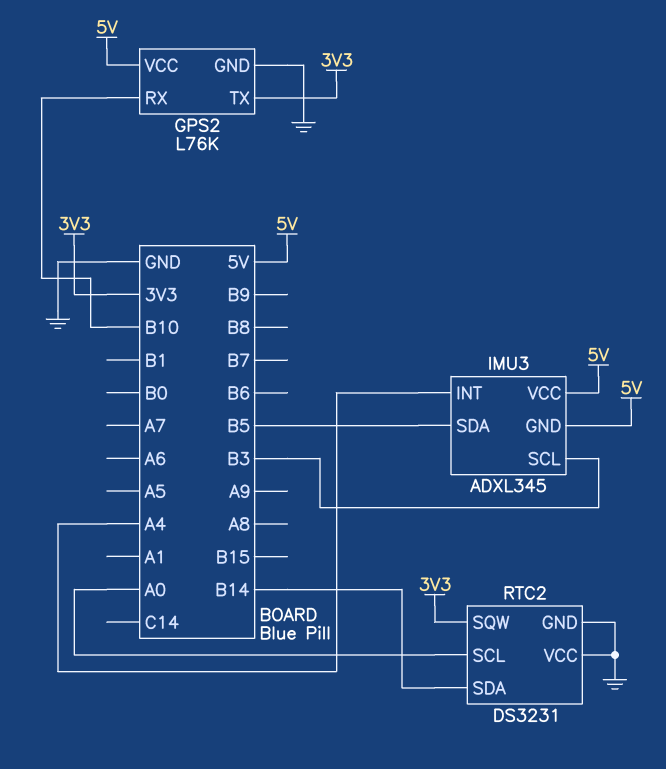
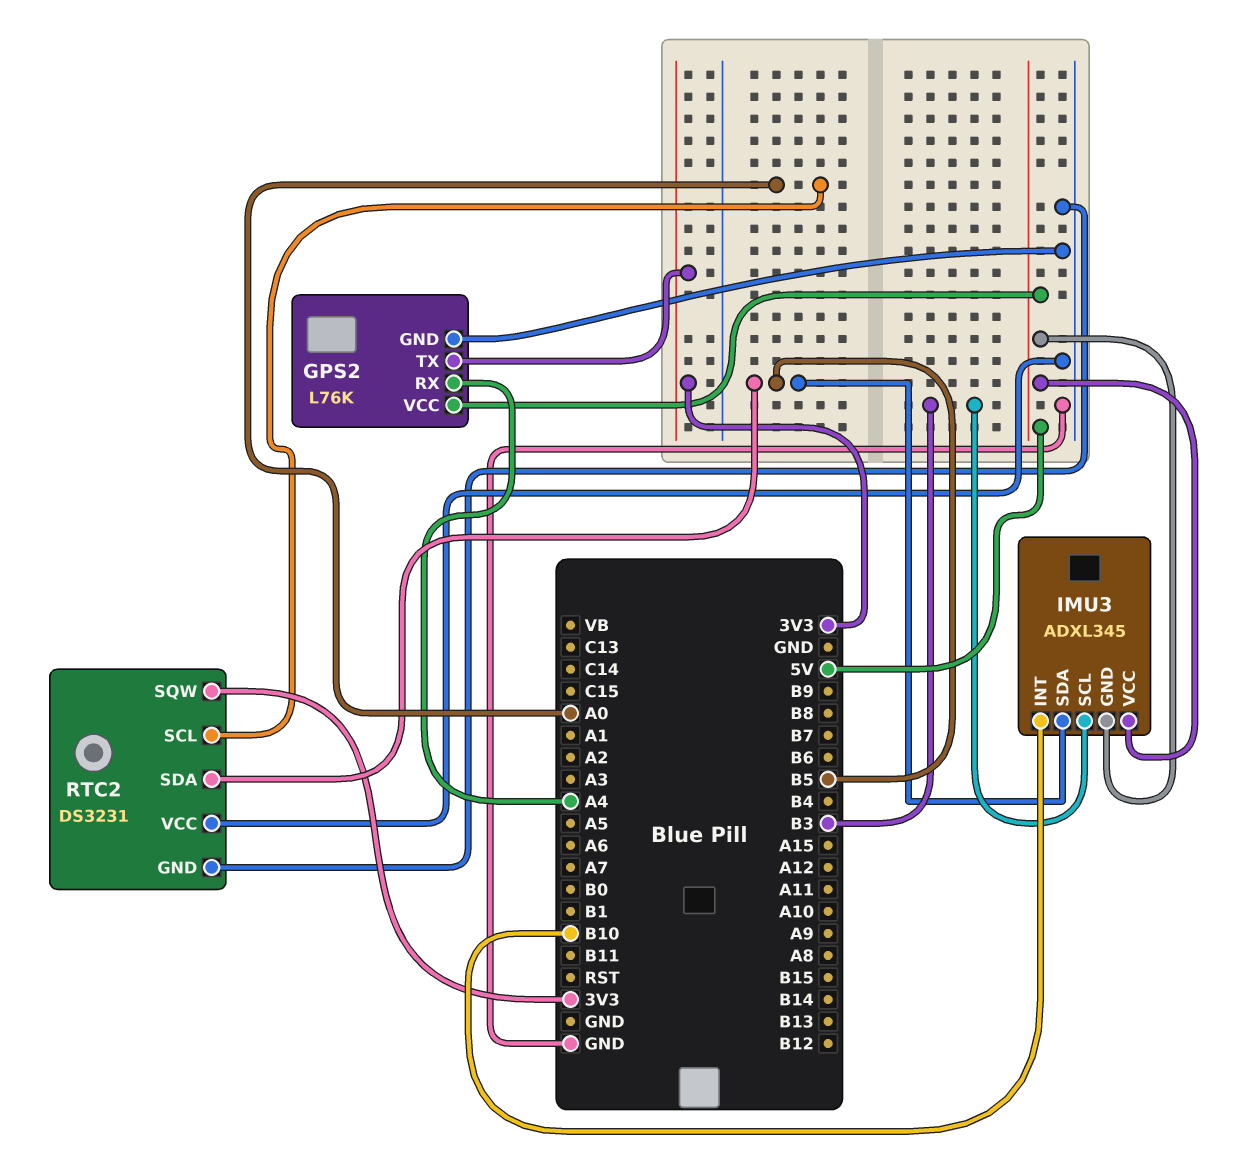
GPS2 pin RX: B10 -> A4
IMU3 pin INT: A4 -> B10
RTC2 pin SDA: B14 -> B5

